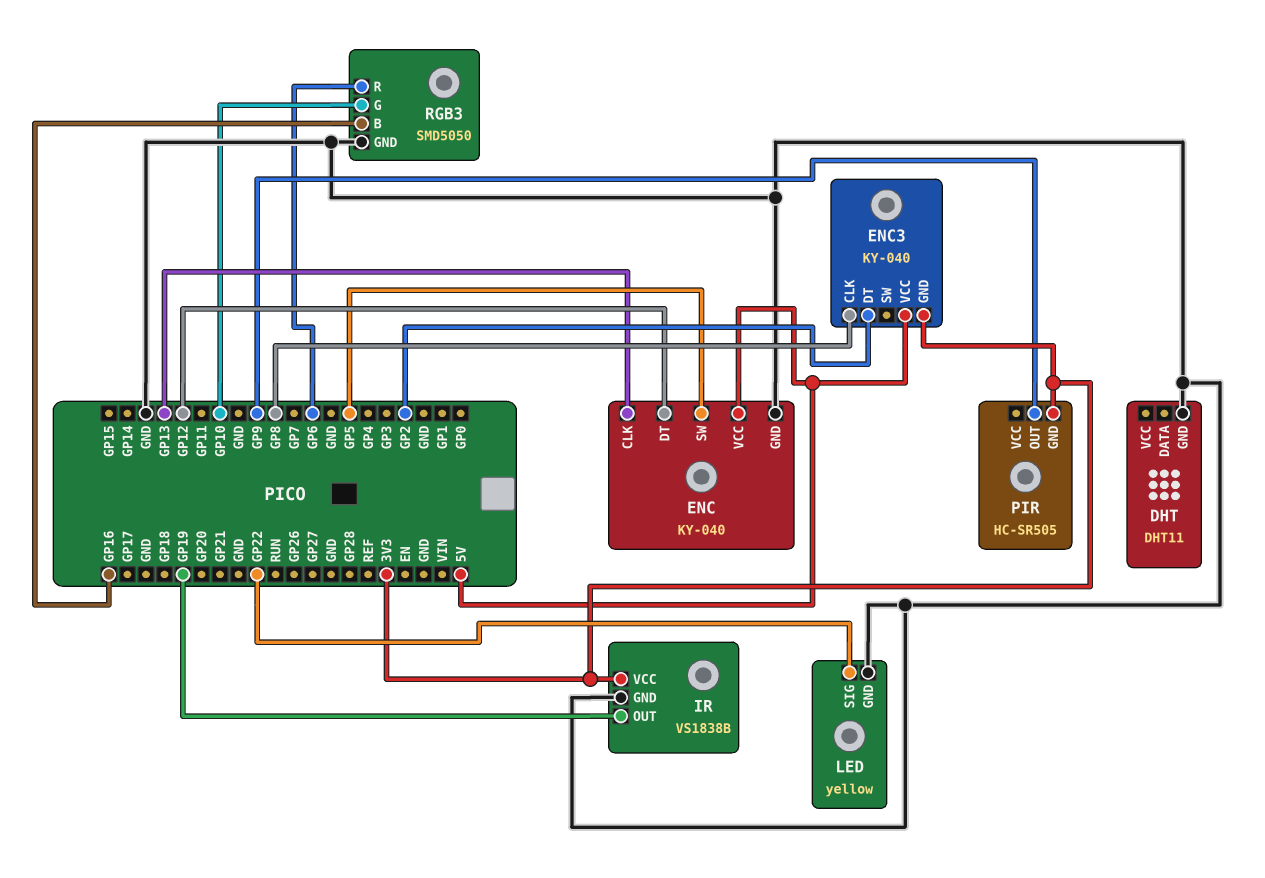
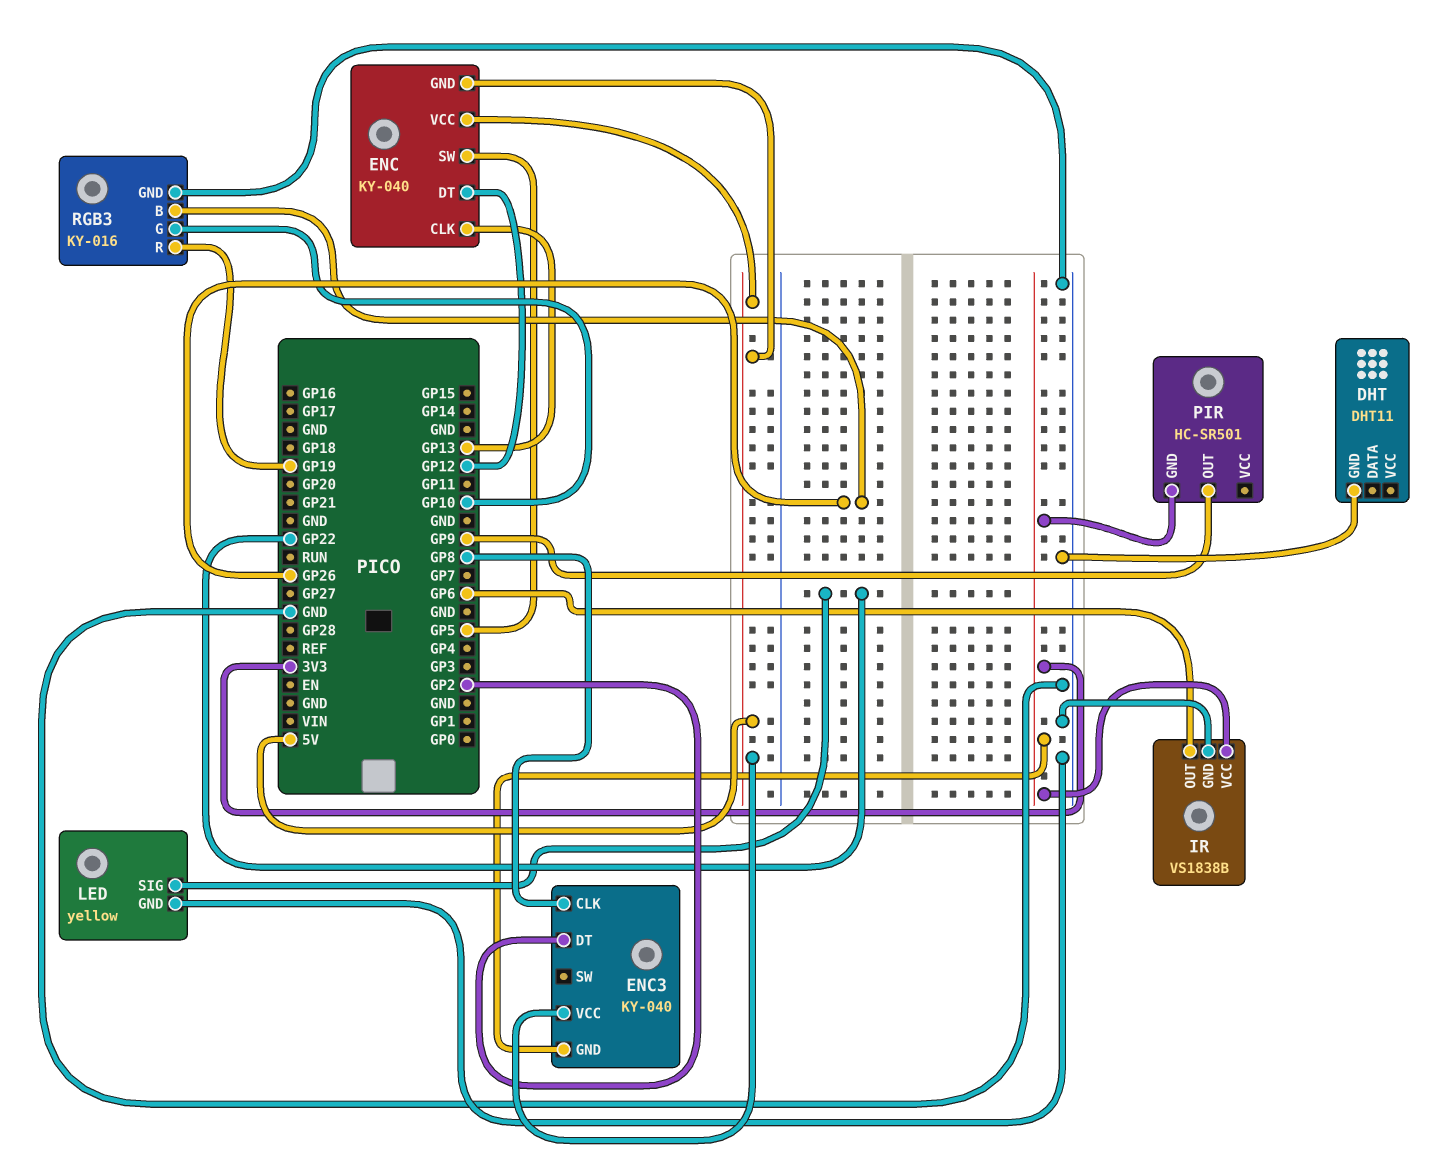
ENC pin GND: GND -> 5V
IR pin OUT: GP19 -> GP6
PIR: HC-SR505 -> HC-SR501
RGB3: SMD5050 -> KY-016
RGB3 pin B: GP16 -> GP26
RGB3 pin R: GP6 -> GP19

